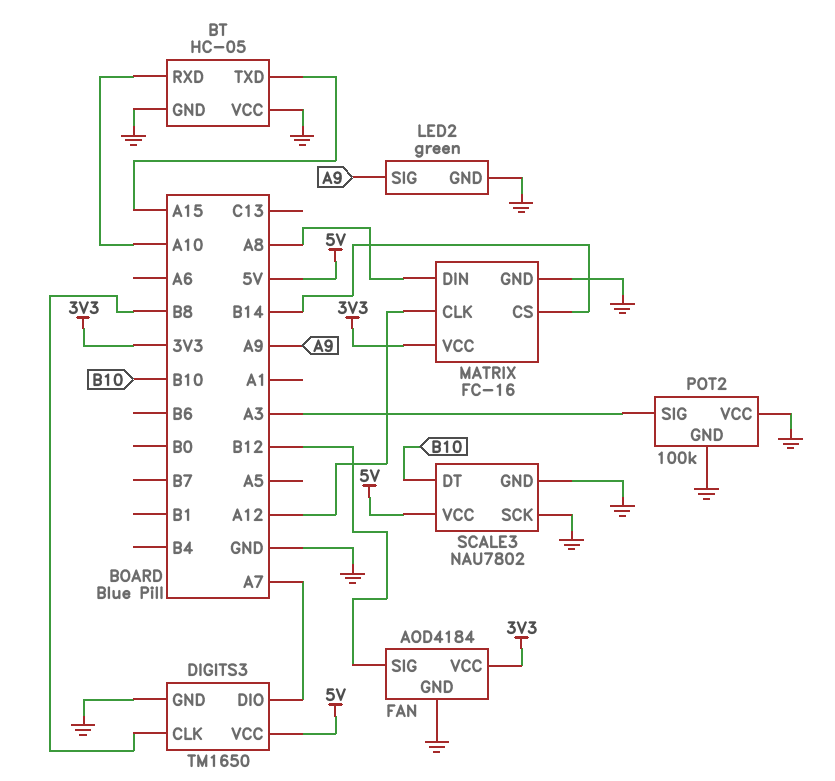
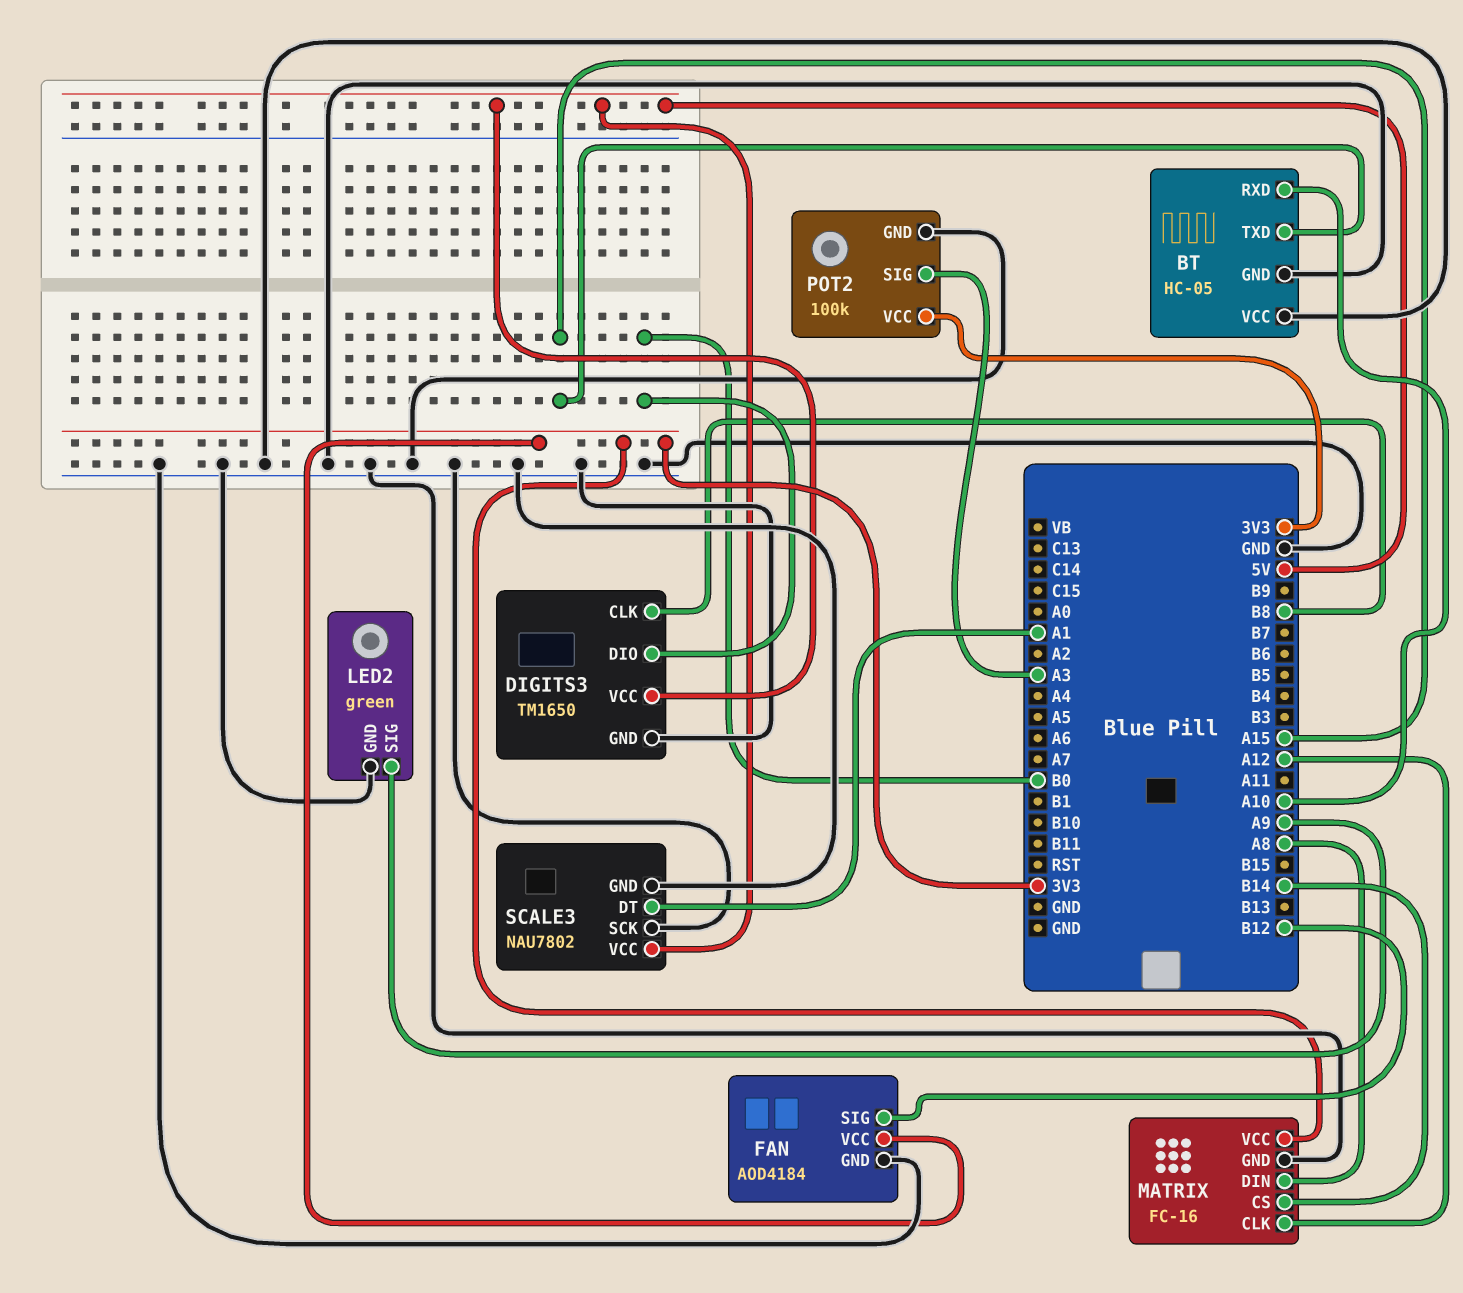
DIGITS3 pin DIO: A7 -> B0
POT2 pin VCC: GND -> 3V3
SCALE3 pin DT: B10 -> A1

